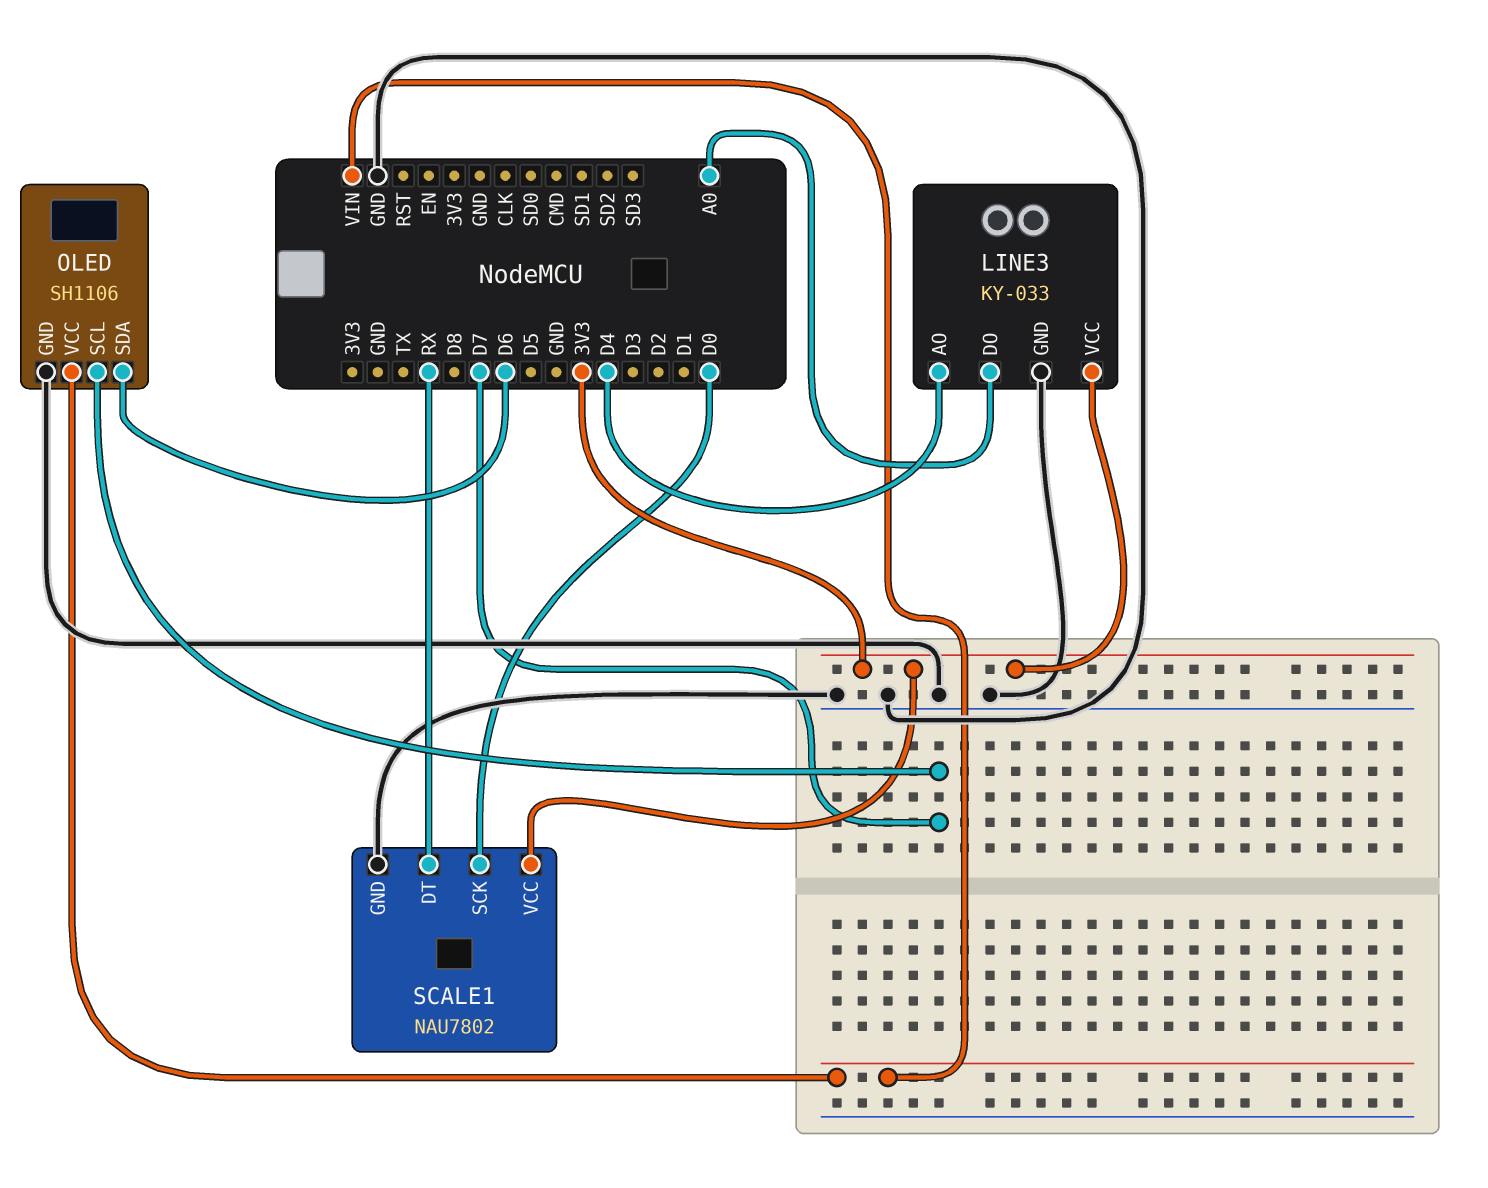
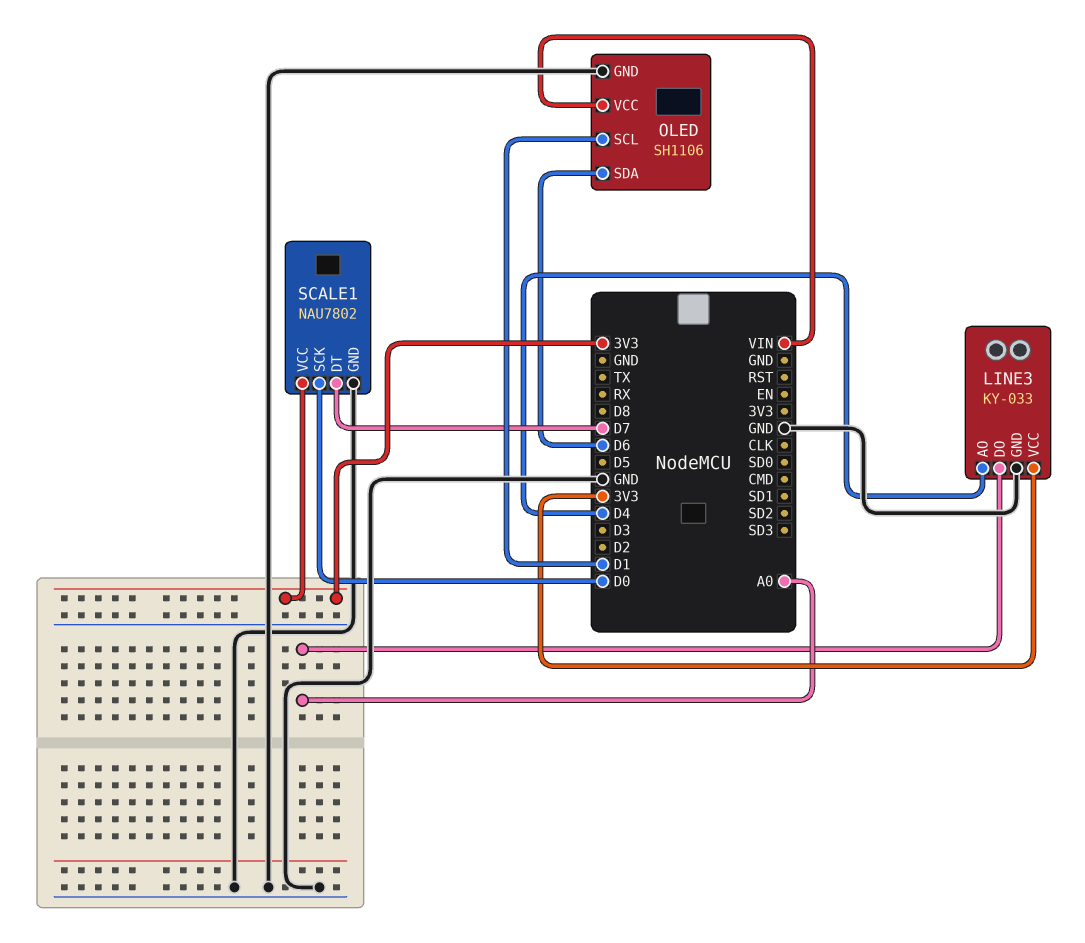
OLED pin SCL: D7 -> D1
SCALE1 pin DT: RX -> D7

